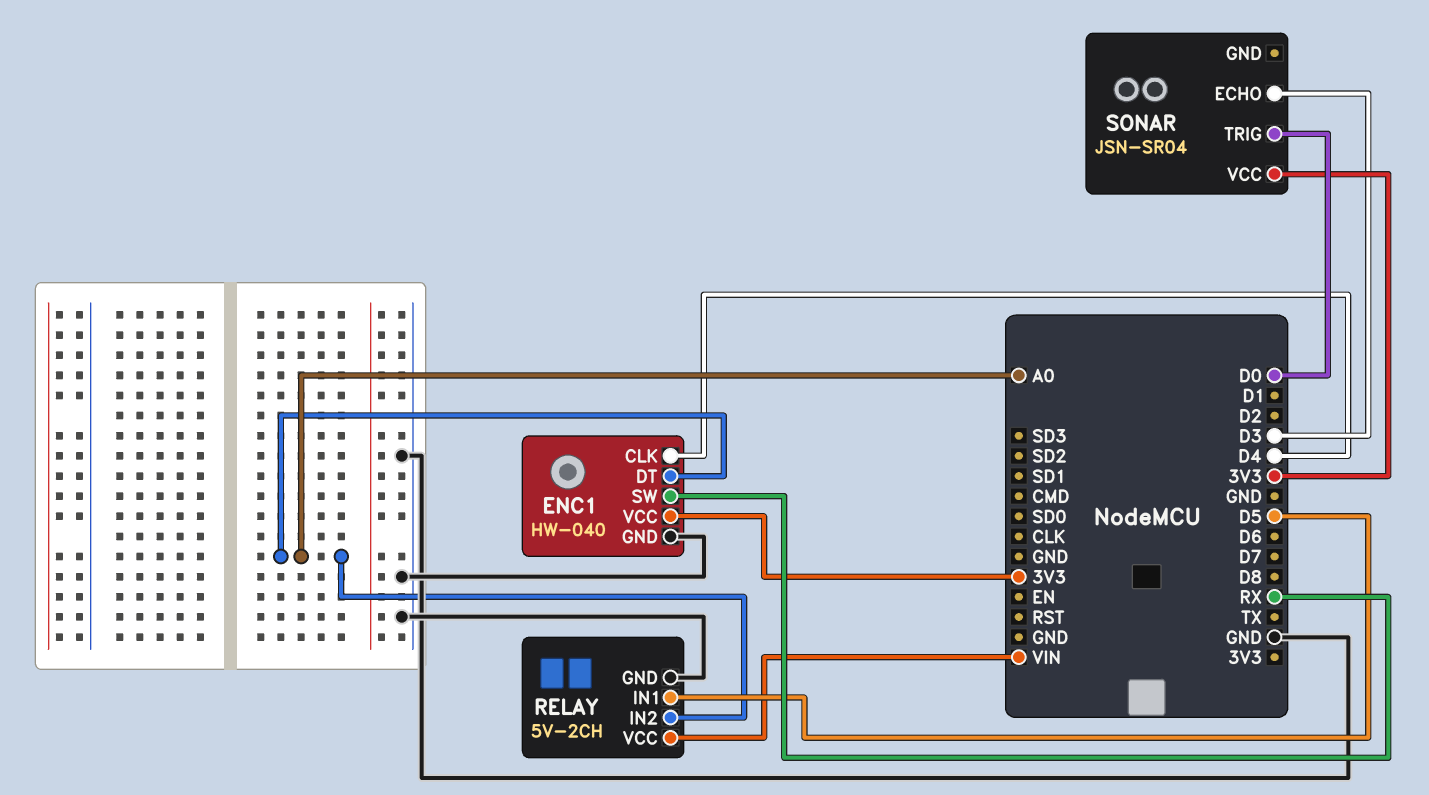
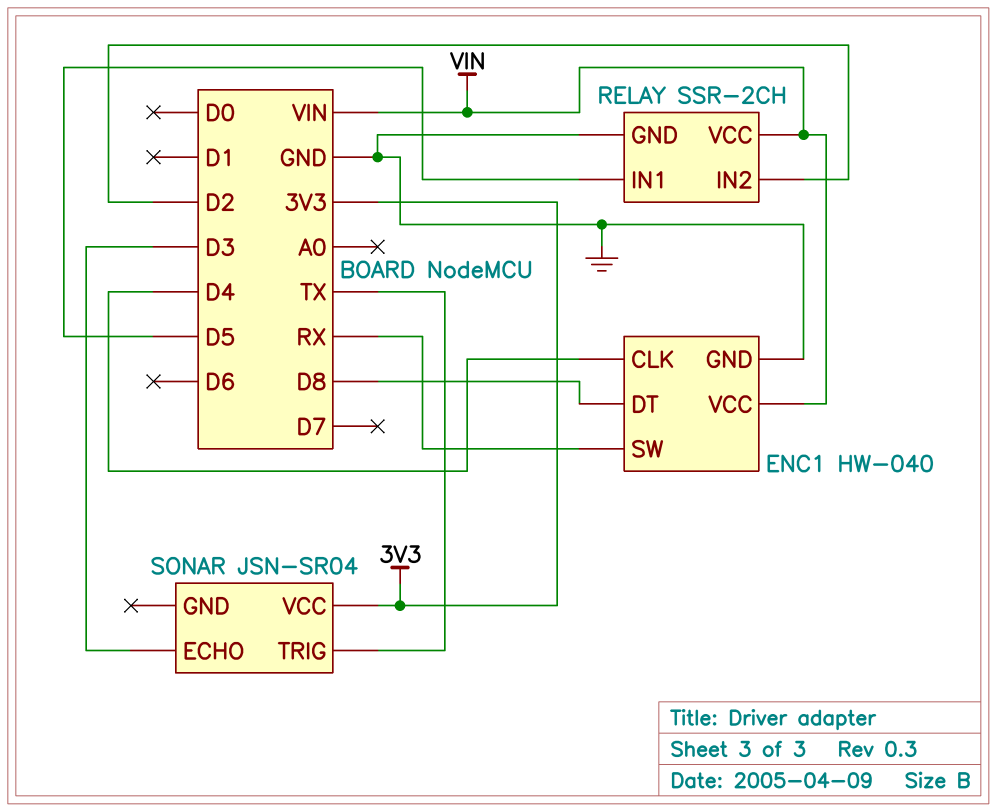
ENC1 pin DT: A0 -> D8
ENC1 pin VCC: 3V3 -> VIN
RELAY: 5V-2CH -> SSR-2CH
RELAY pin IN2: A0 -> D2
SONAR pin TRIG: D0 -> TX

